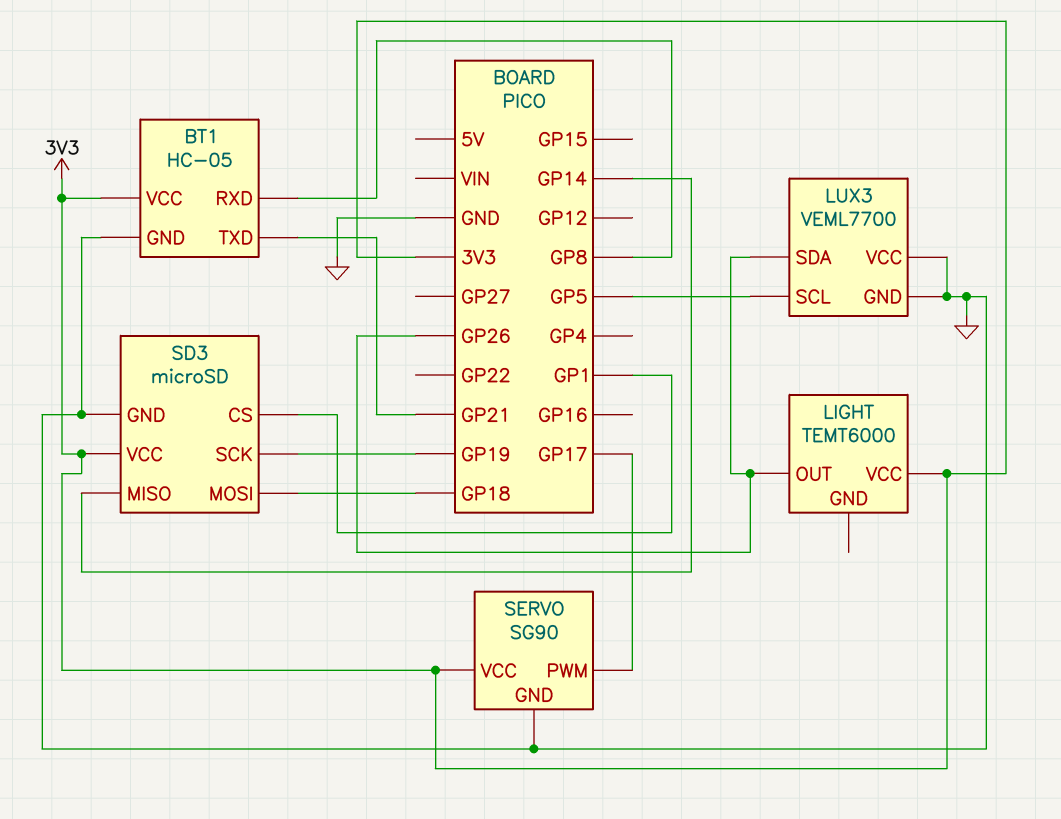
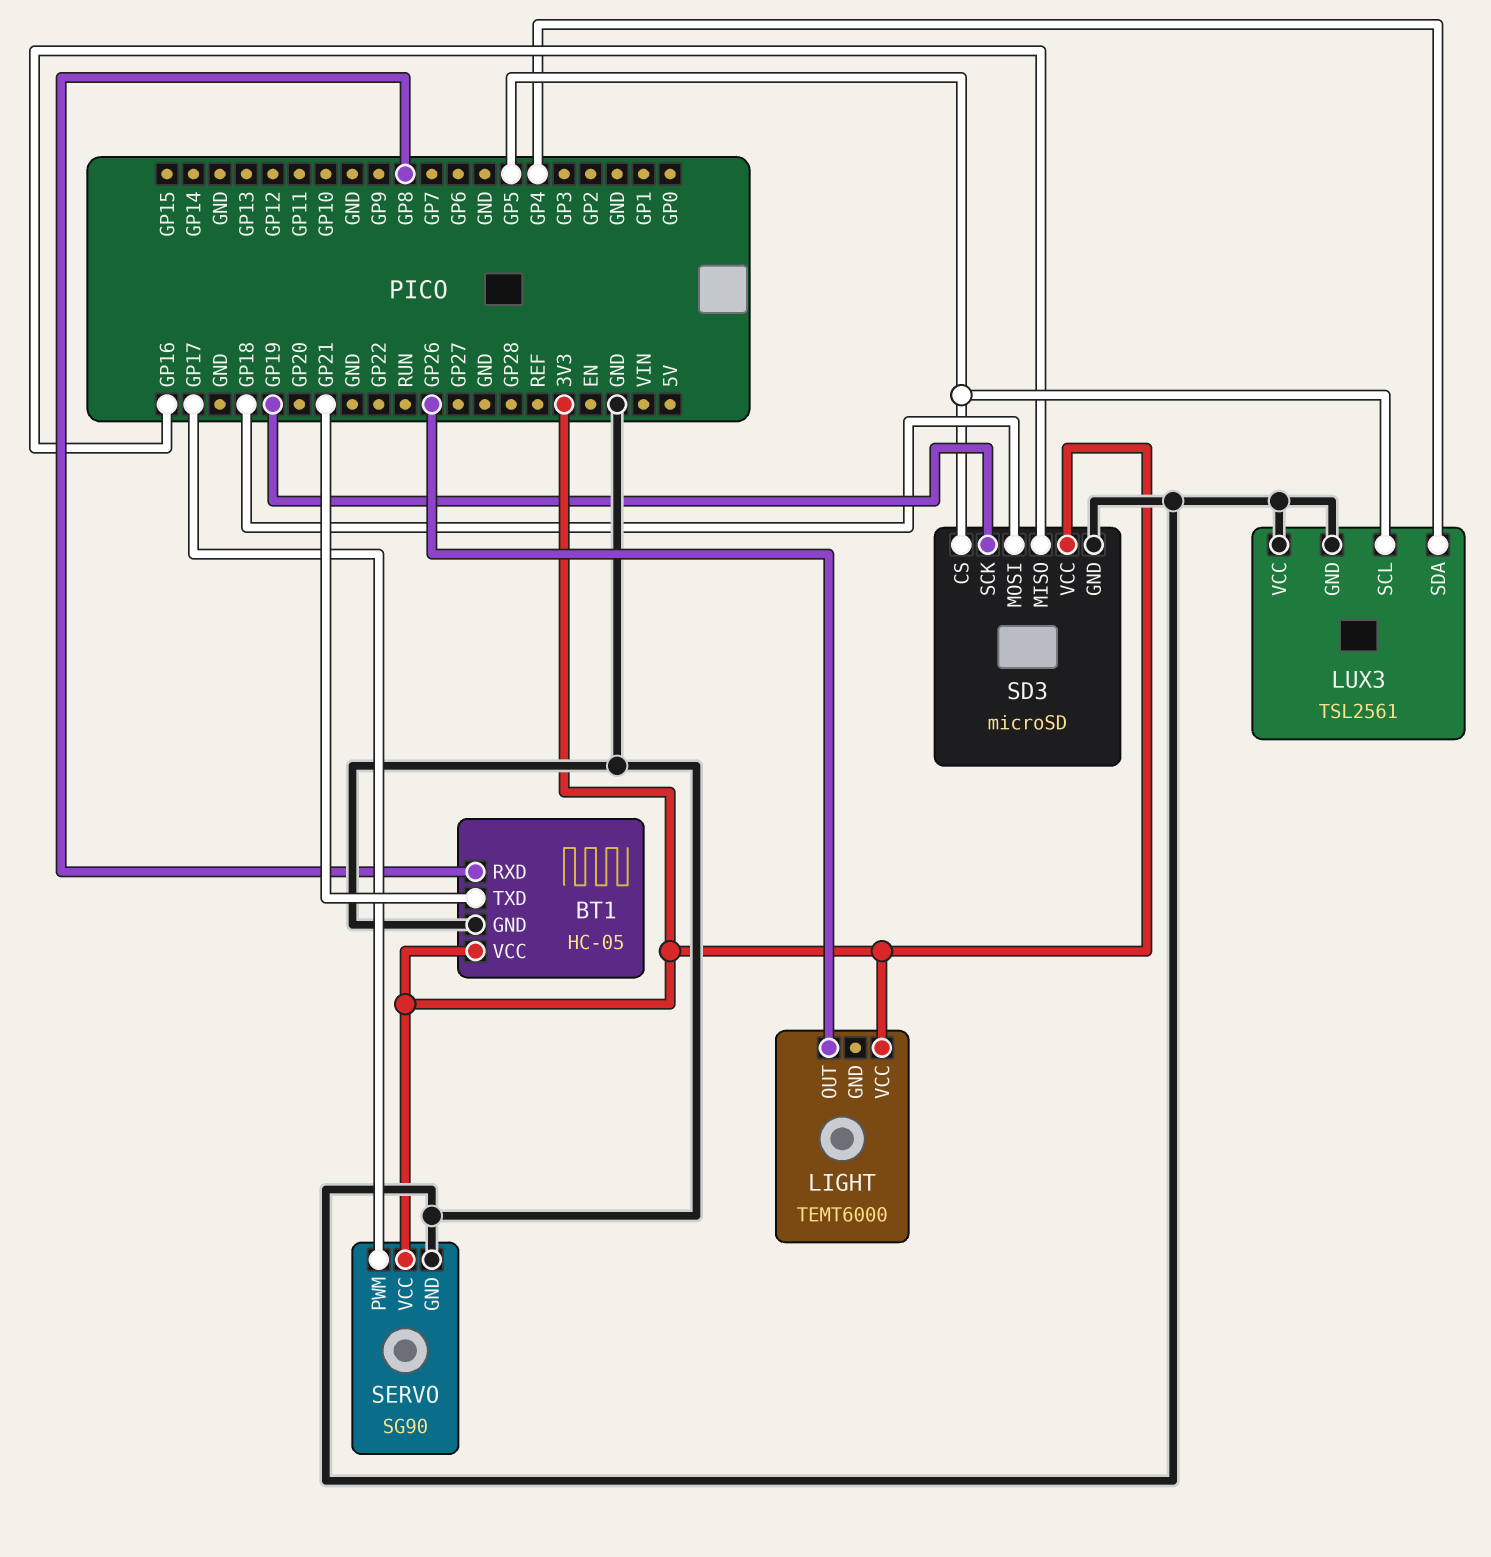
LUX3: VEML7700 -> TSL2561
LUX3 pin SDA: GP26 -> GP4
SD3 pin CS: GP1 -> GP5
SD3 pin MISO: GP14 -> GP16

